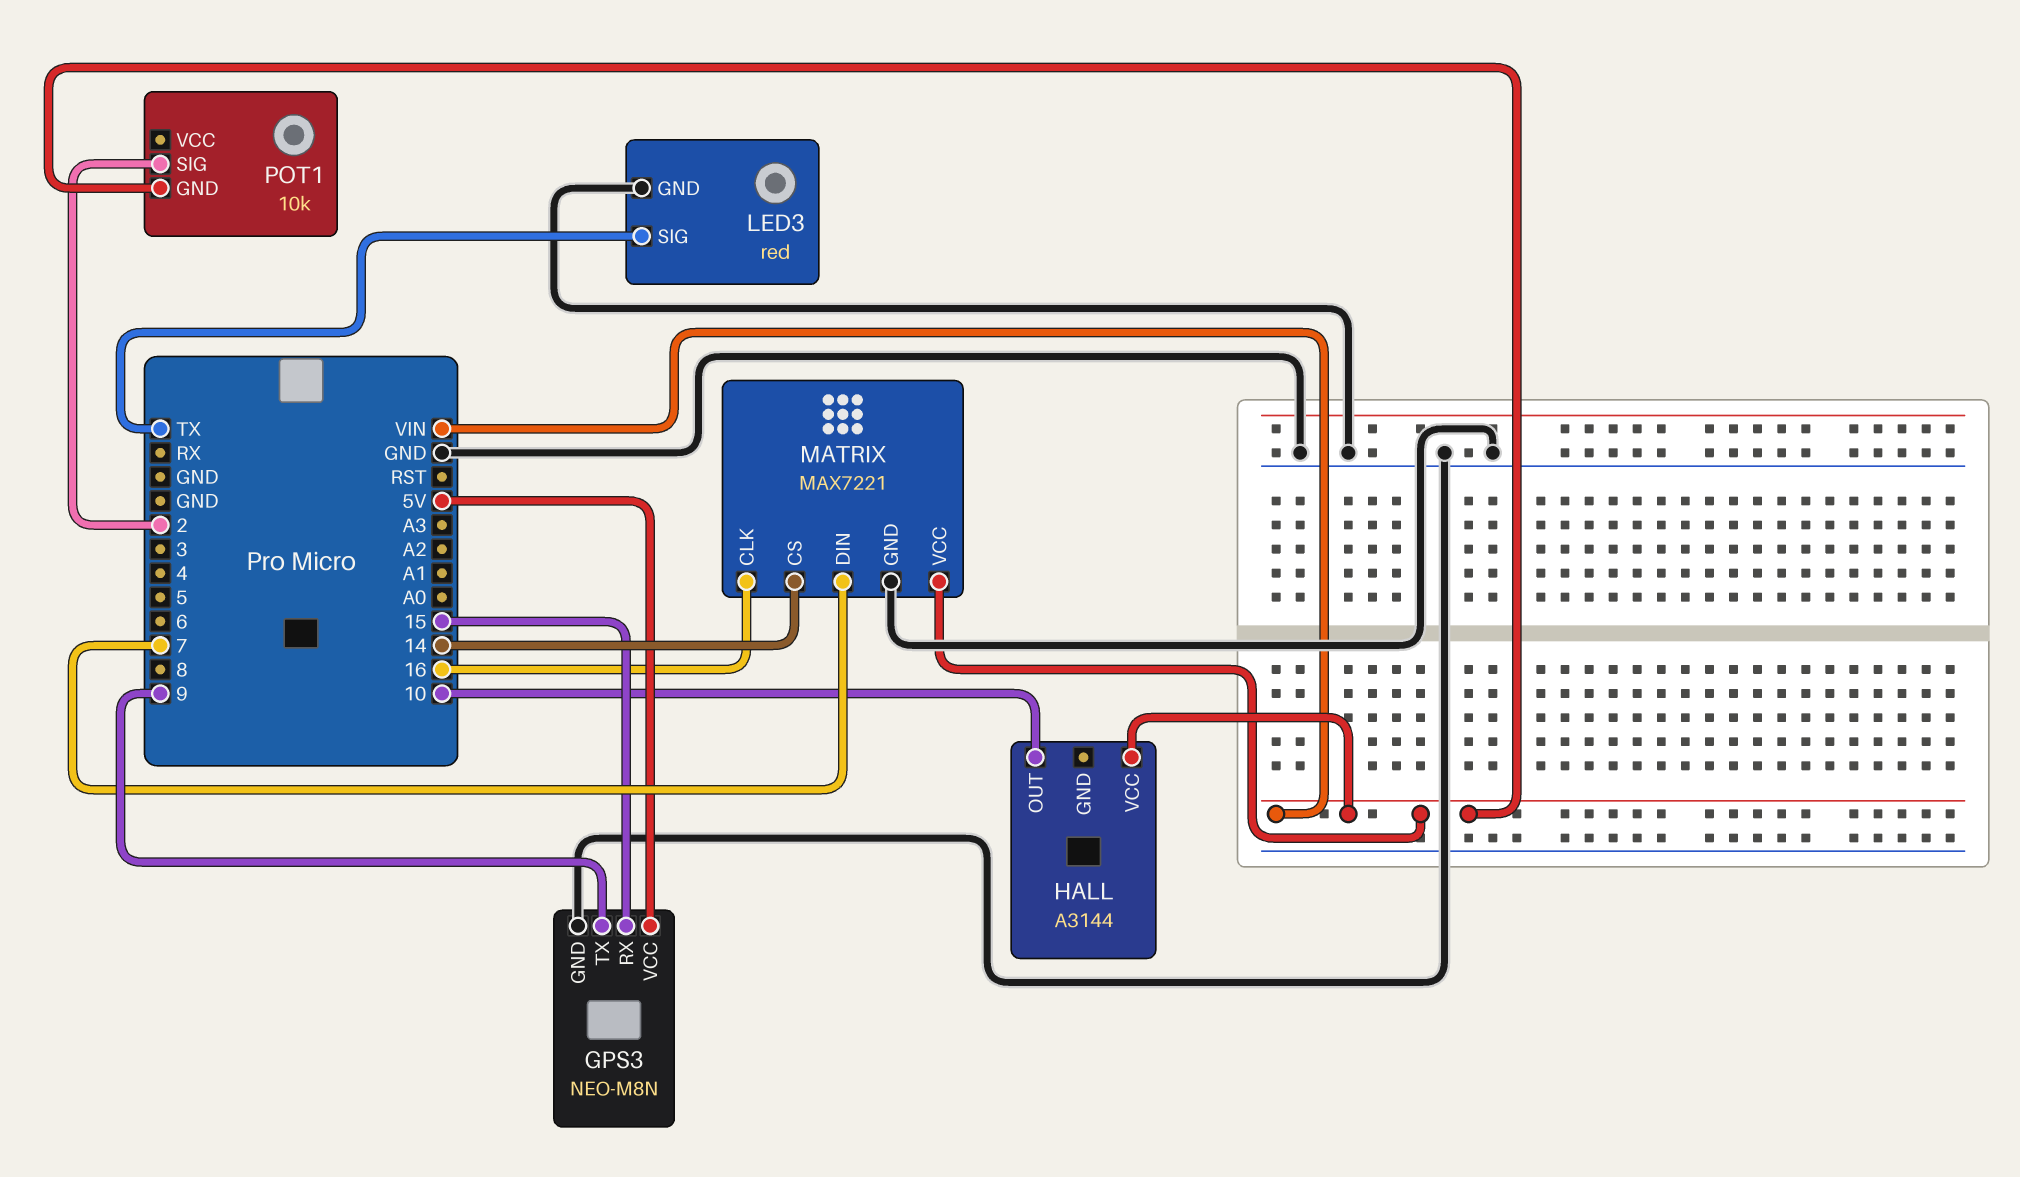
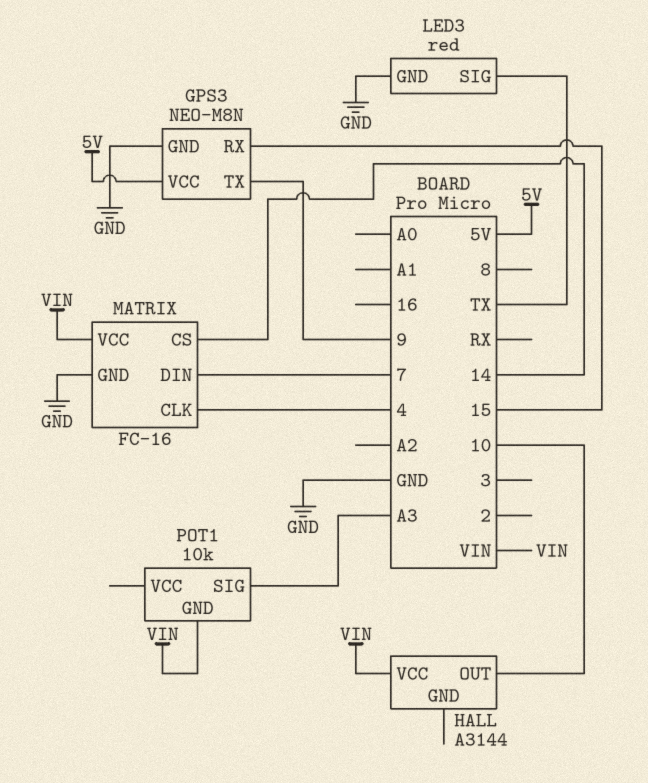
MATRIX: MAX7221 -> FC-16
MATRIX pin CLK: 16 -> 4
POT1 pin SIG: 2 -> A3

